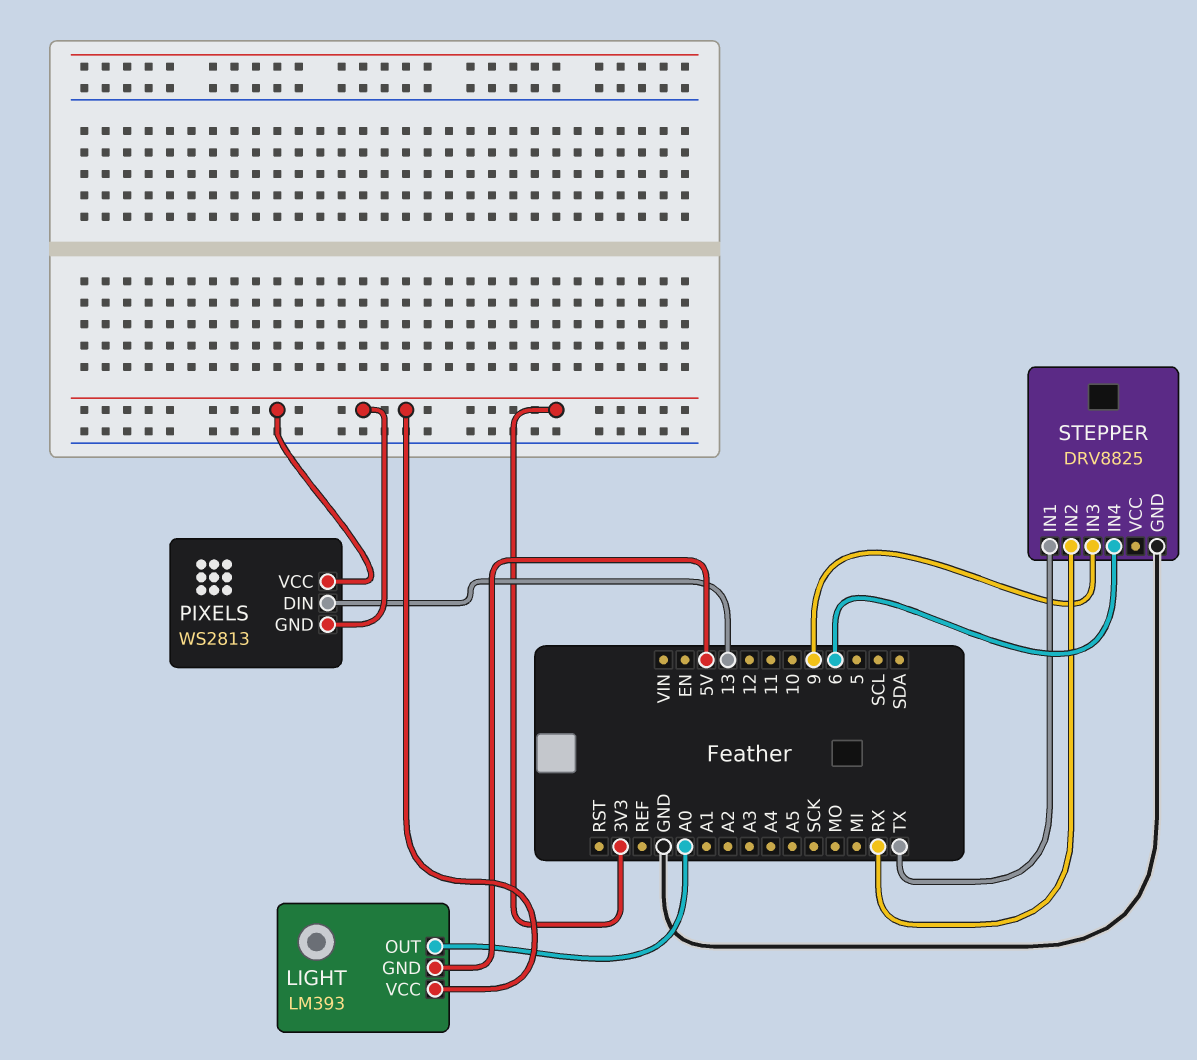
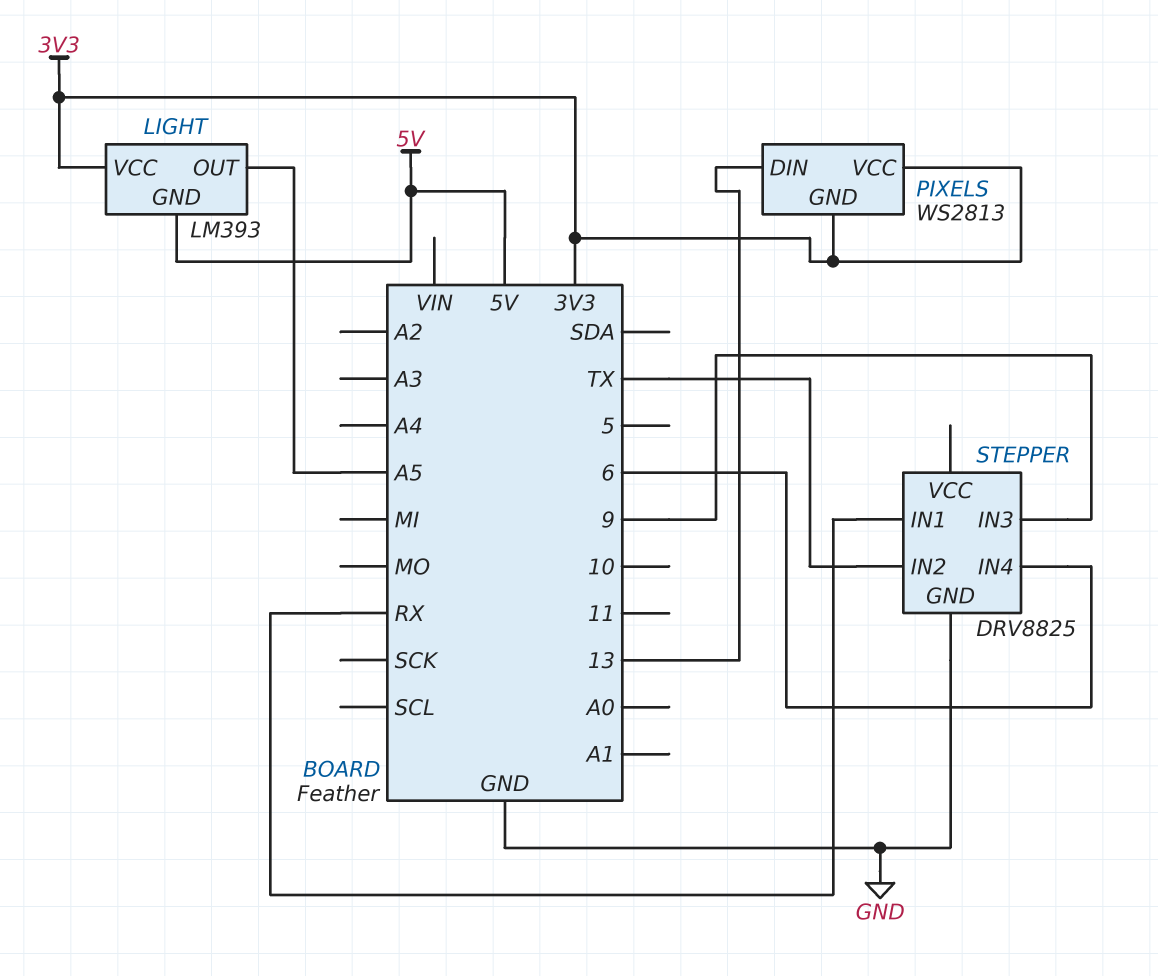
LIGHT pin OUT: A0 -> A5
STEPPER pin IN1: TX -> RX
STEPPER pin IN2: RX -> TX

